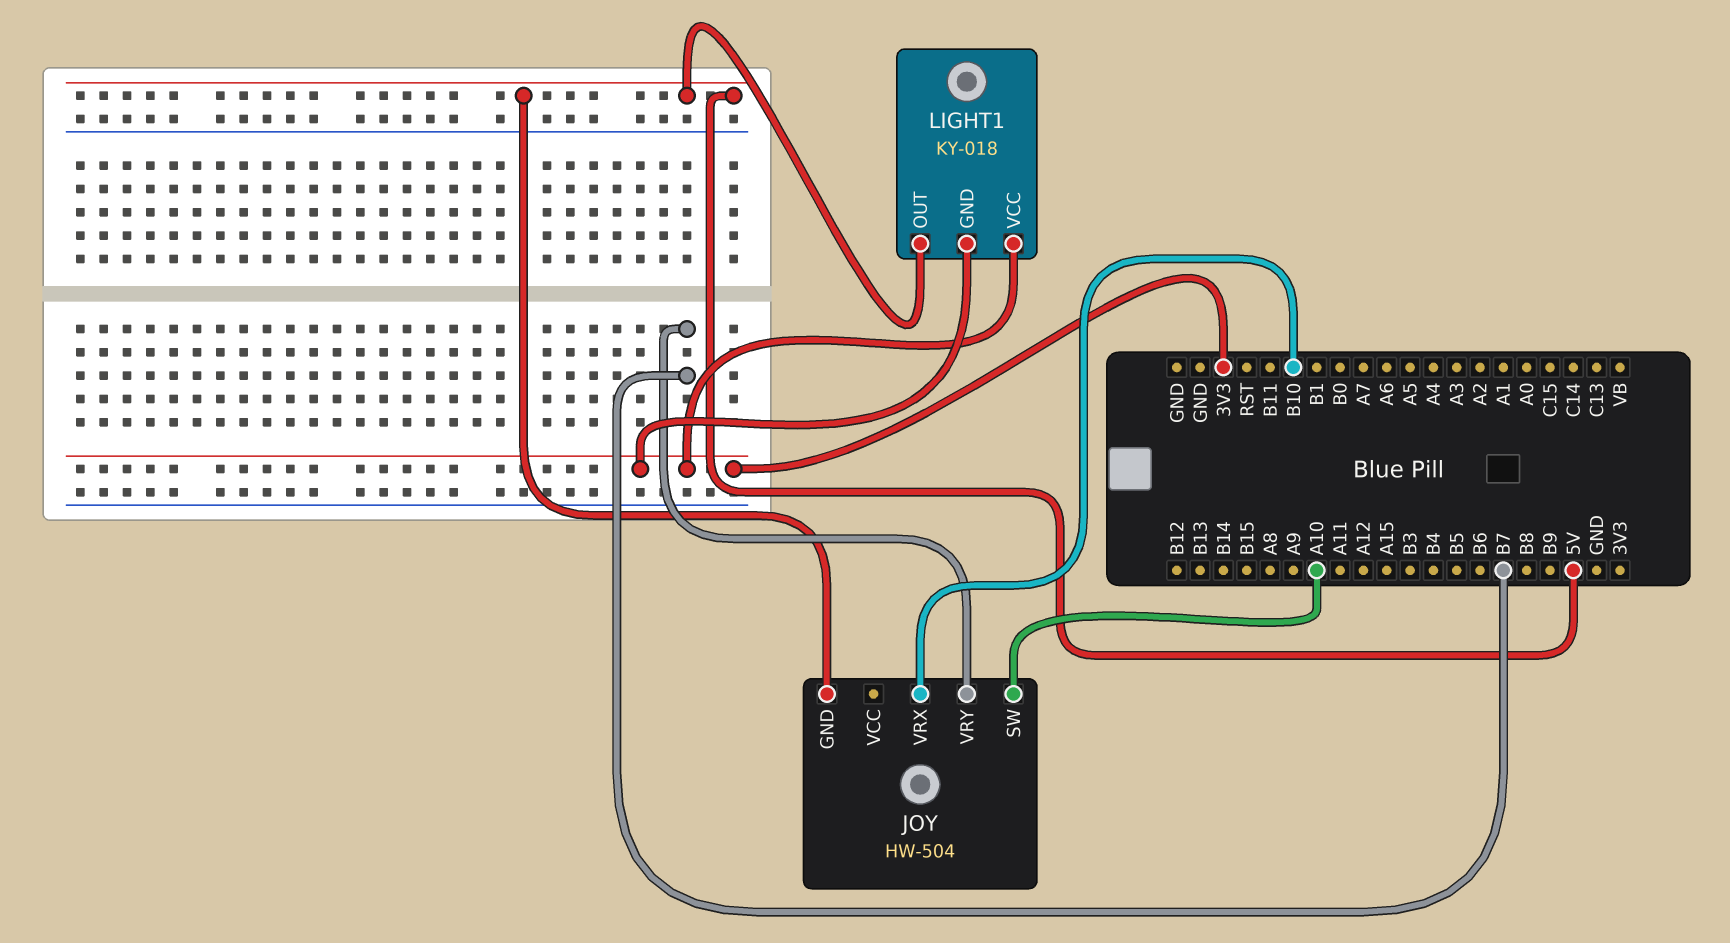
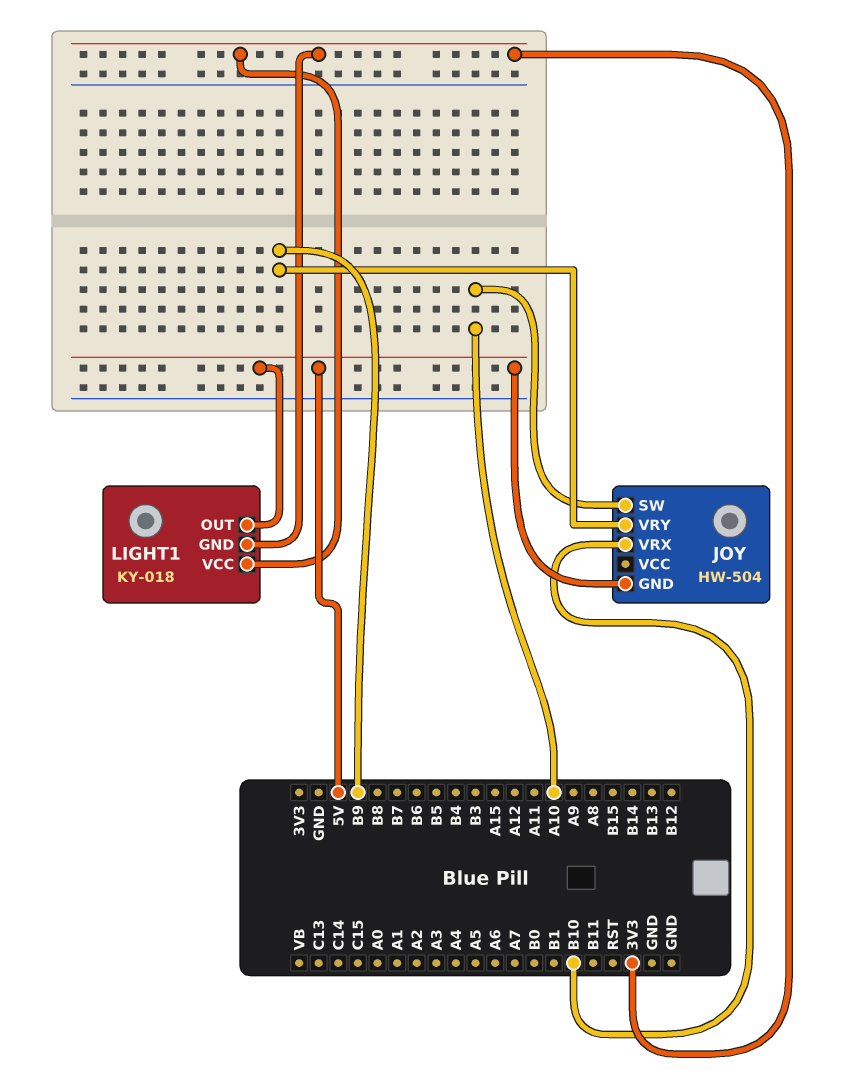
JOY pin VRY: B7 -> B9

